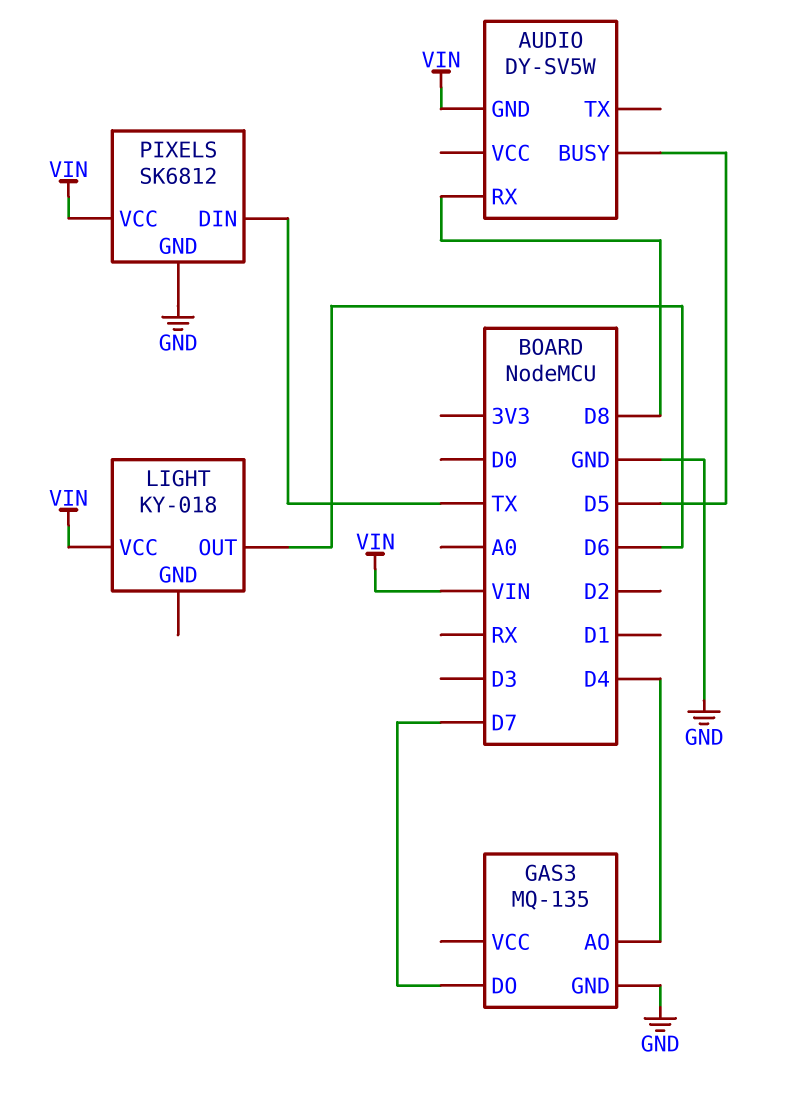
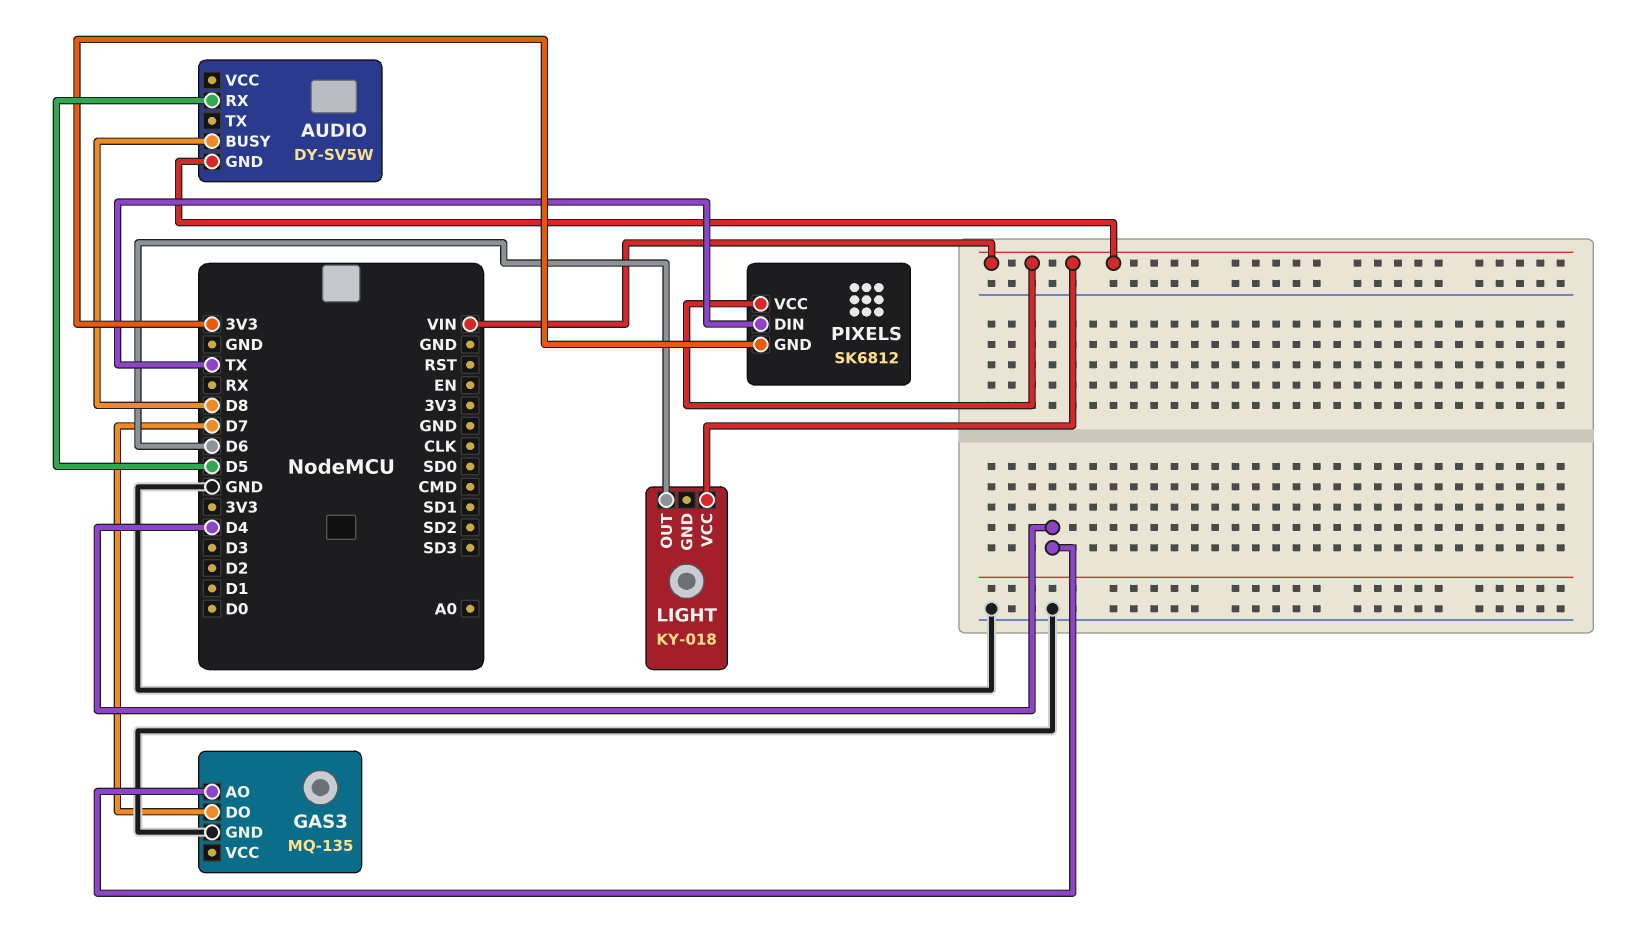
AUDIO pin BUSY: D5 -> D8
AUDIO pin RX: D8 -> D5
PIXELS pin GND: GND -> 3V3

